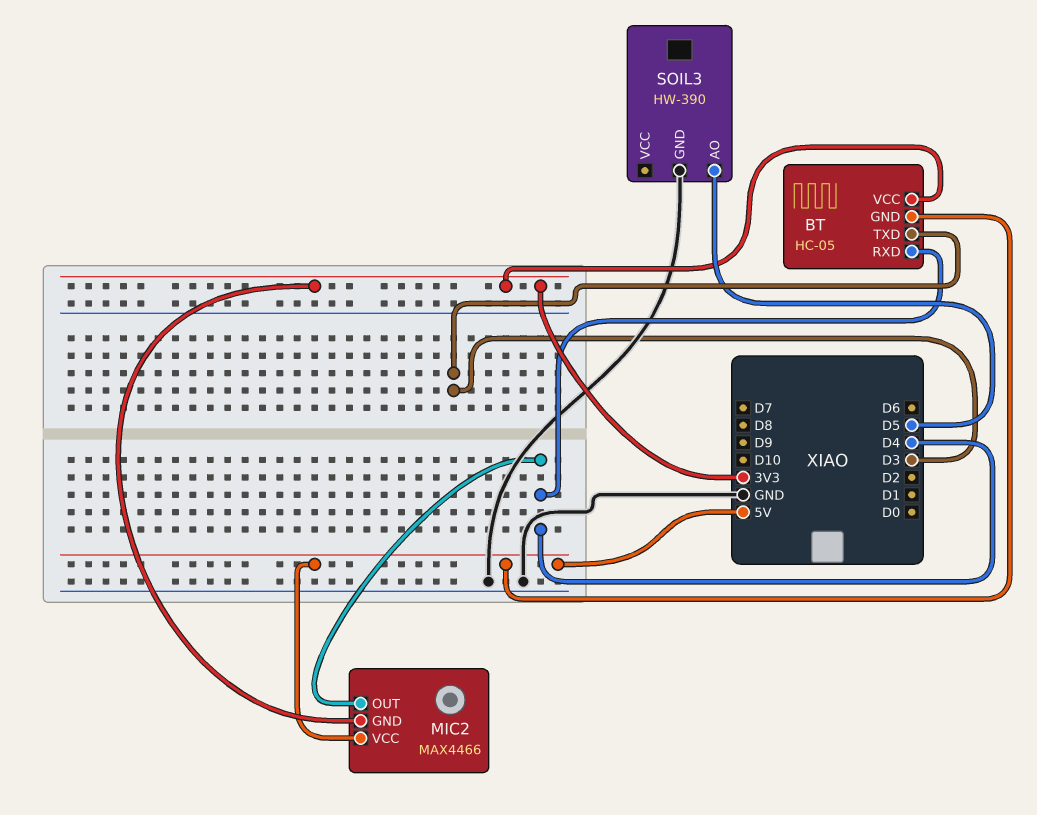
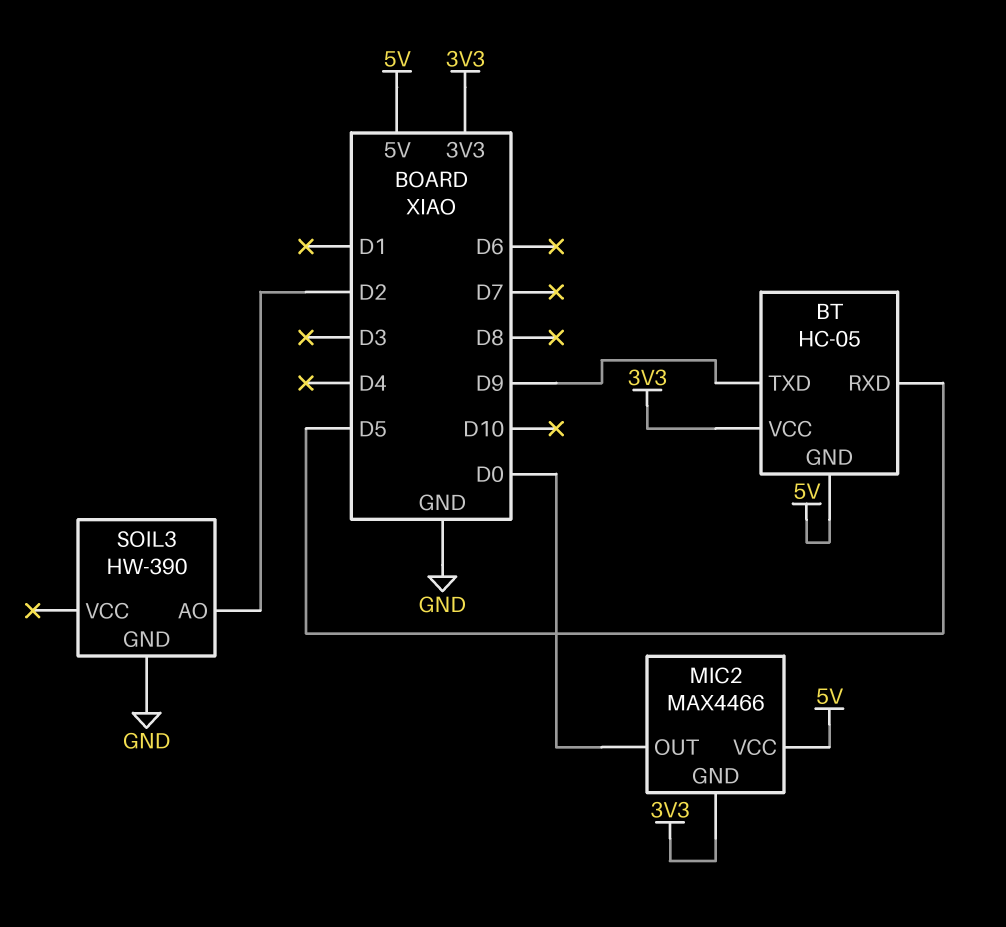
BT pin RXD: D4 -> D5
BT pin TXD: D3 -> D9
MIC2 pin OUT: D4 -> D0
SOIL3 pin AO: D5 -> D2

